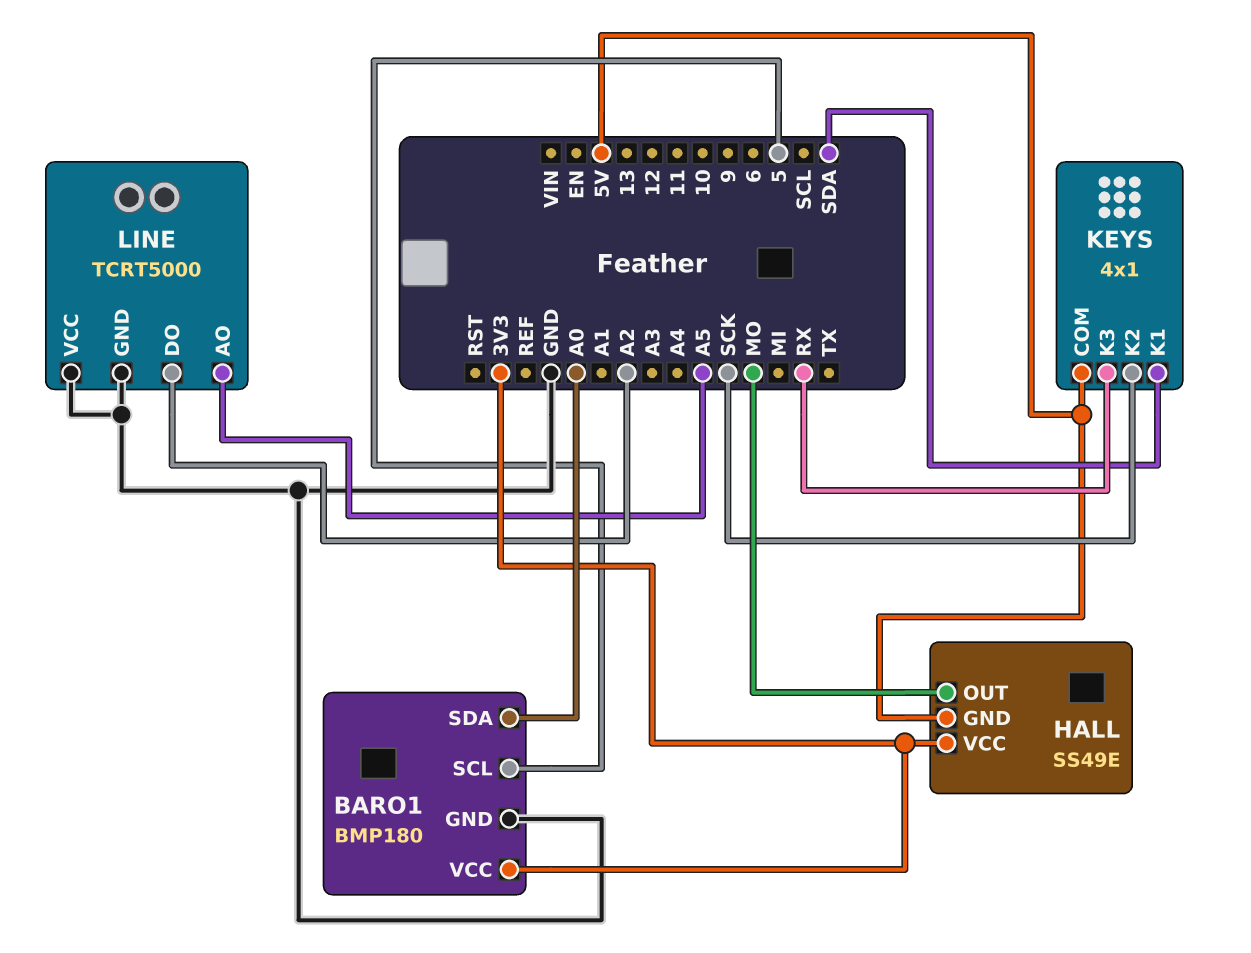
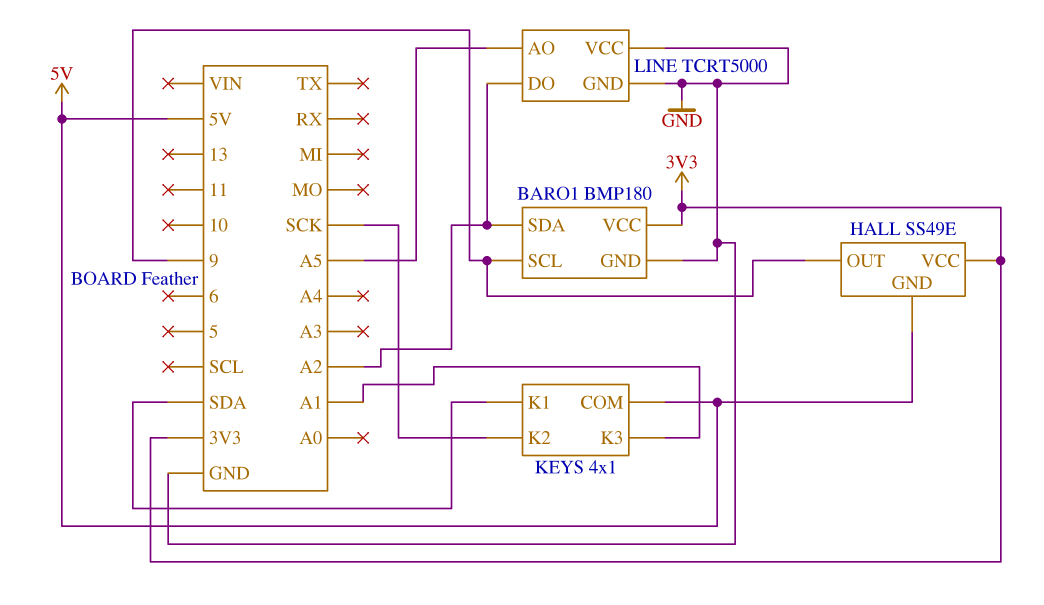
BARO1 pin SCL: 5 -> 9
BARO1 pin SDA: A0 -> A2
HALL pin OUT: MO -> 9
KEYS pin K3: RX -> A1

